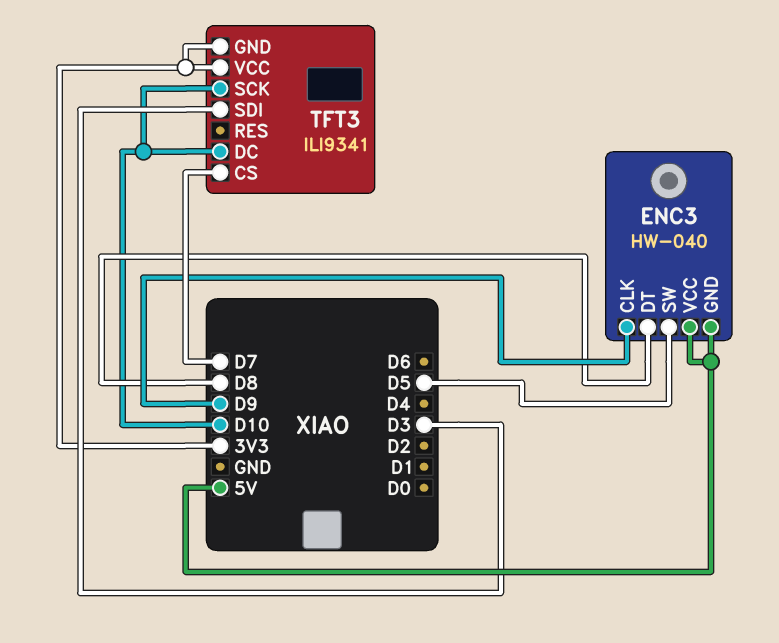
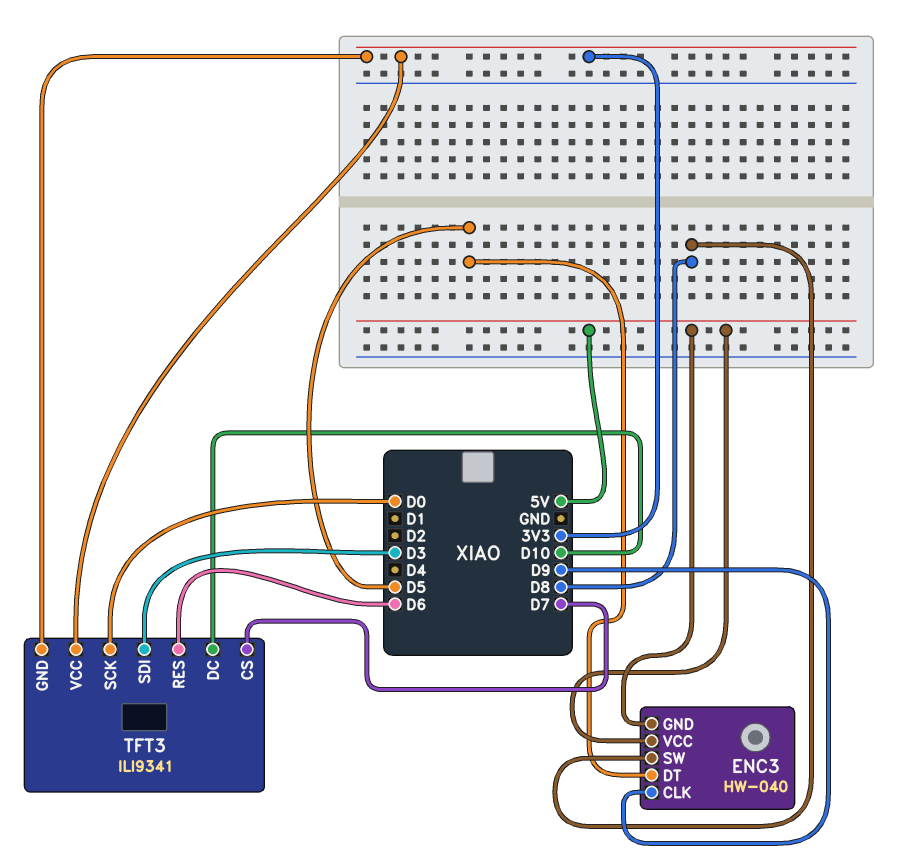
ENC3 pin DT: D8 -> D5
ENC3 pin SW: D5 -> D8
TFT3 pin RES: none -> D6
TFT3 pin SCK: D10 -> D0

